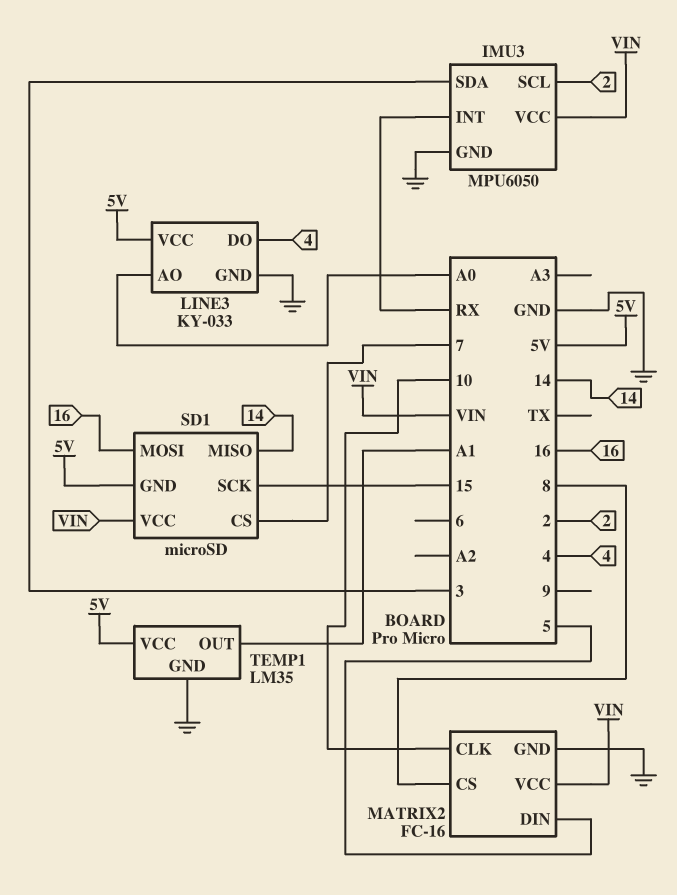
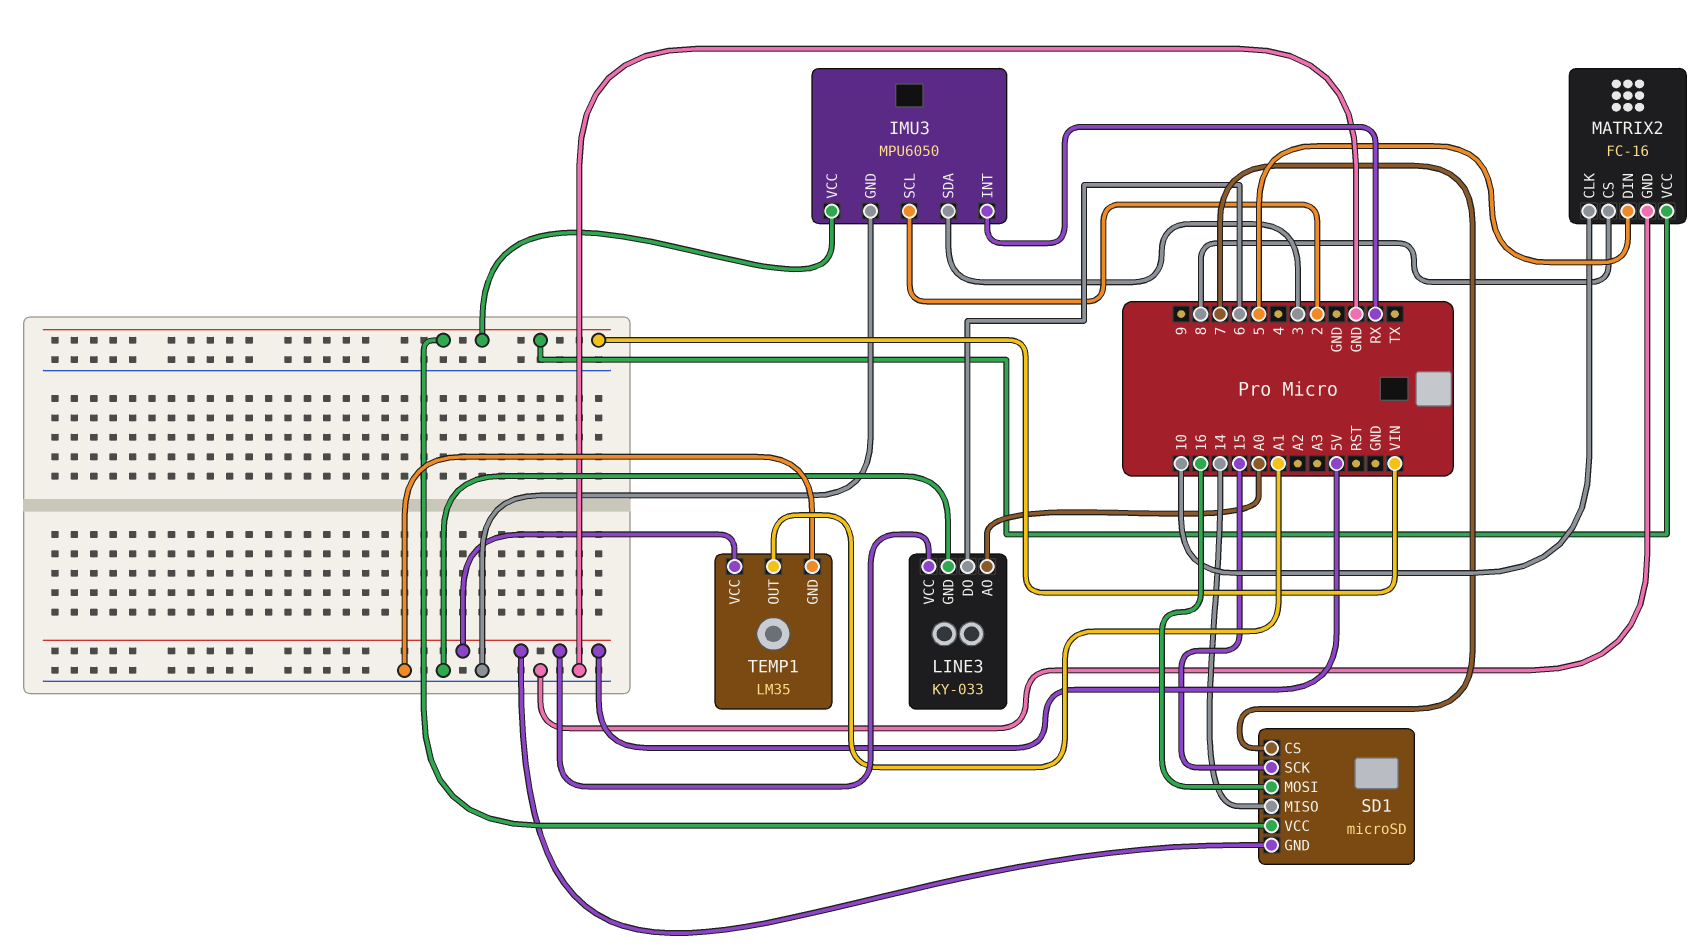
LINE3 pin DO: 4 -> 6

